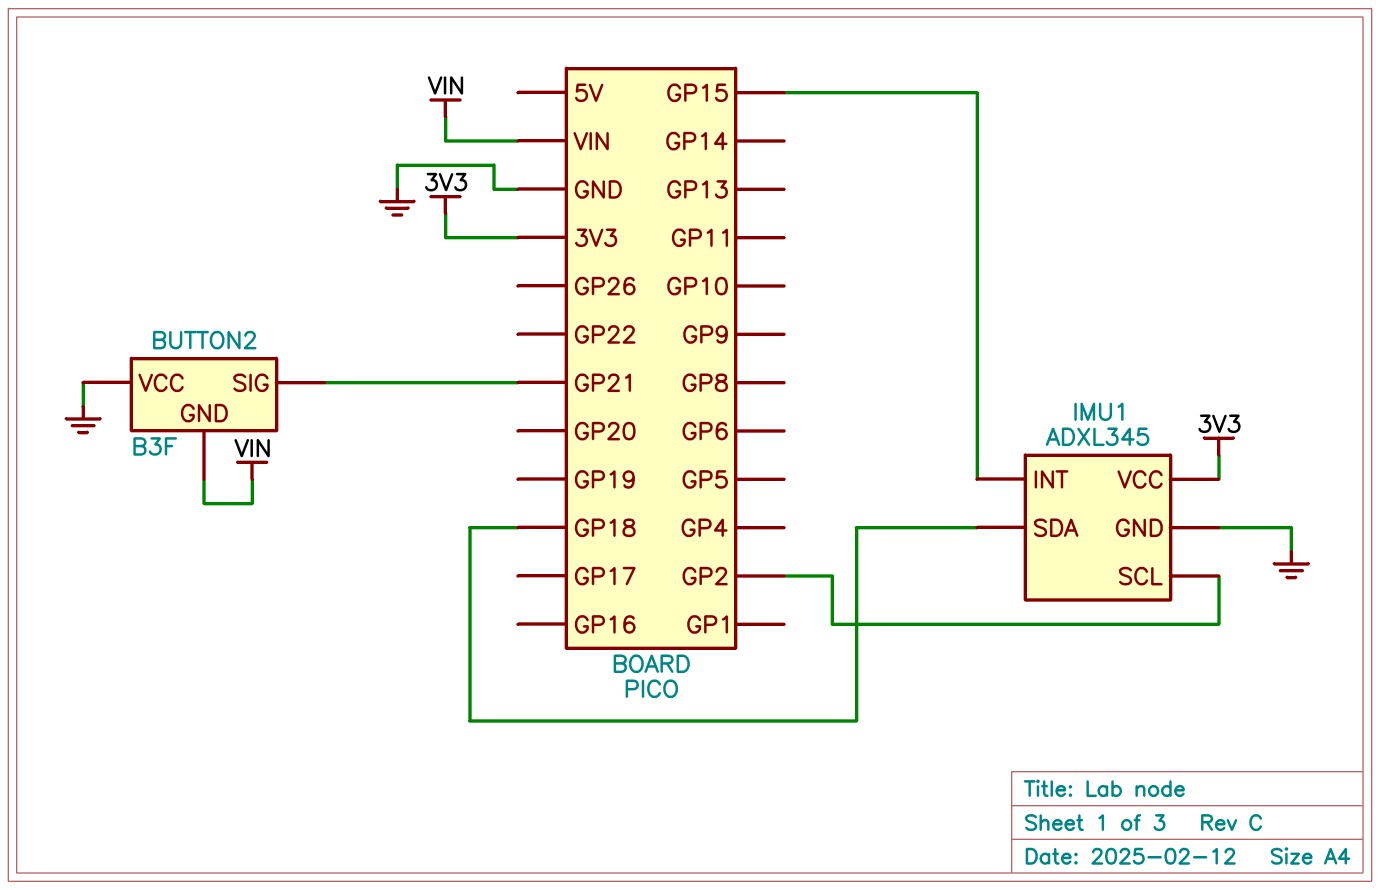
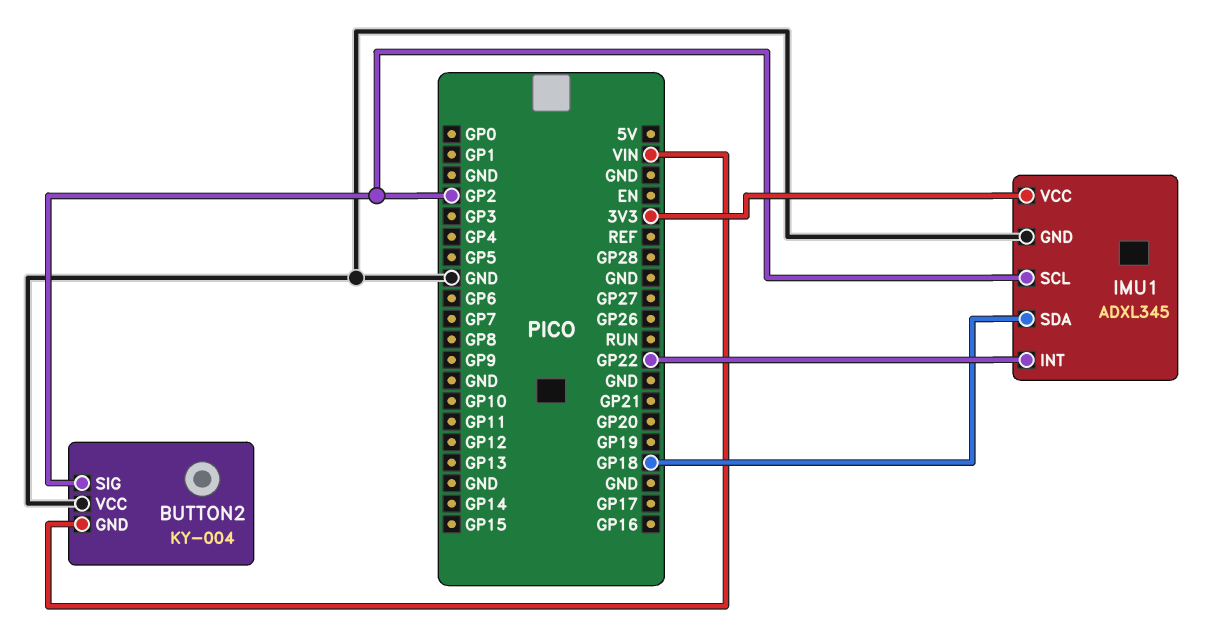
BUTTON2: B3F -> KY-004
BUTTON2 pin SIG: GP21 -> GP2
IMU1 pin INT: GP15 -> GP22

